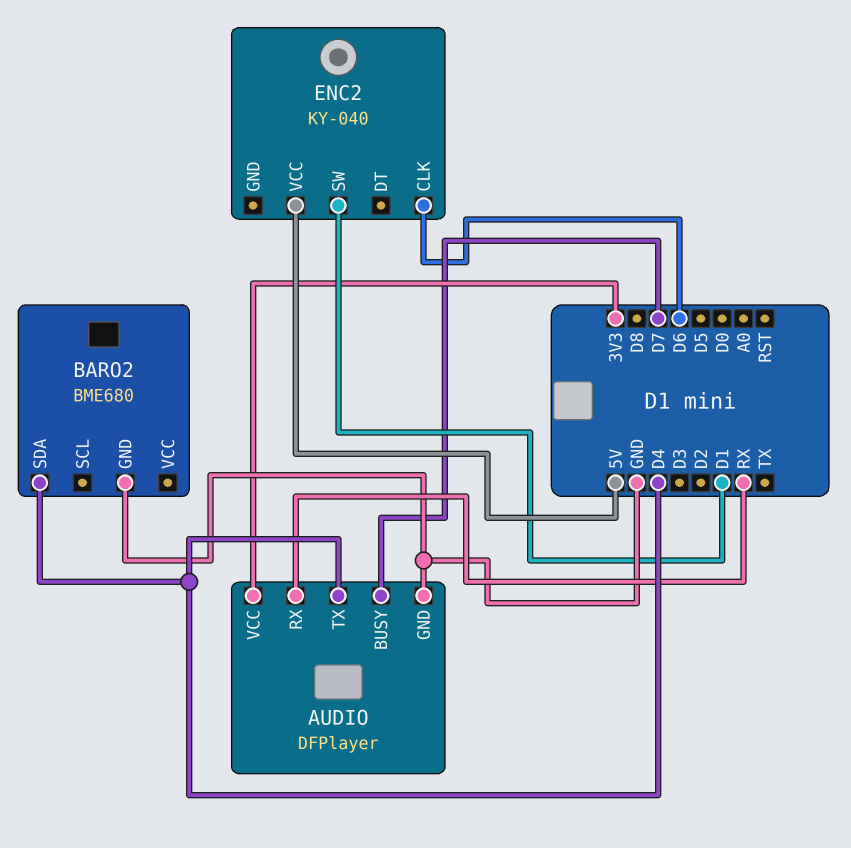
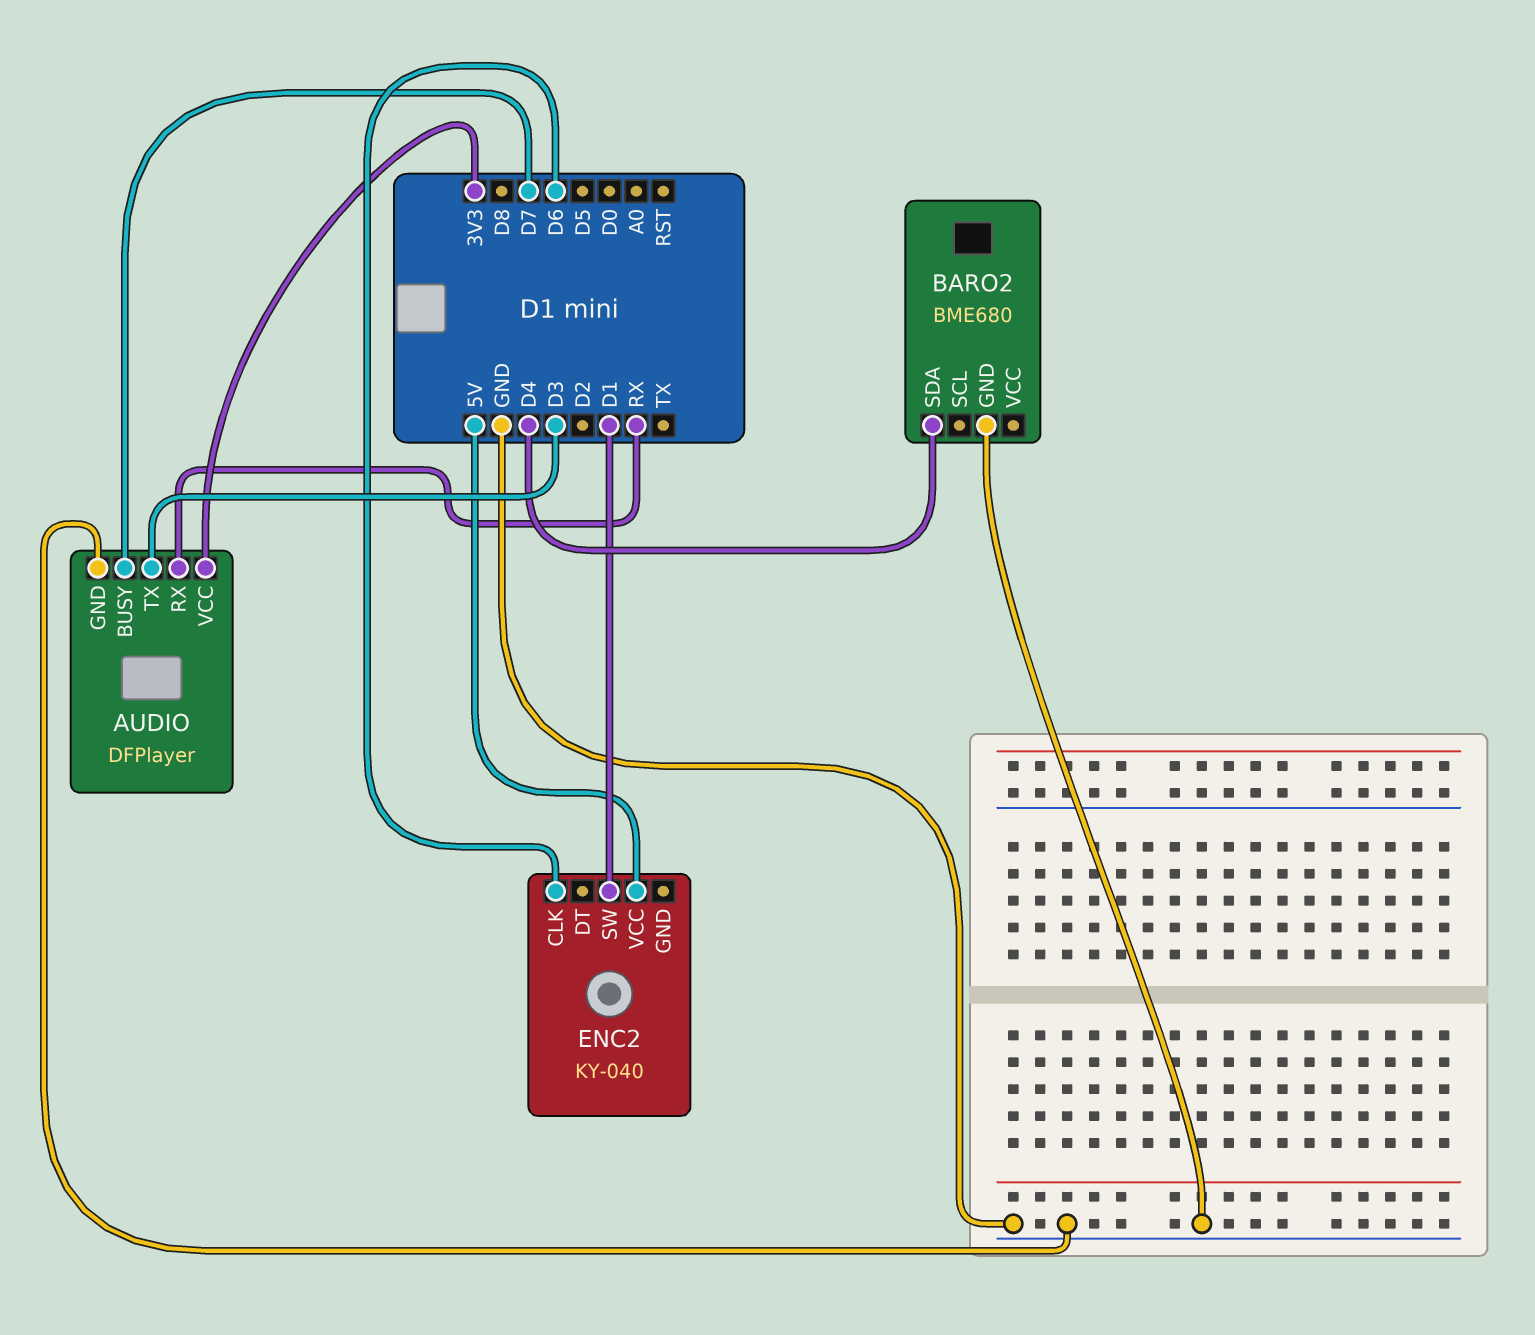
AUDIO pin TX: D4 -> D3

